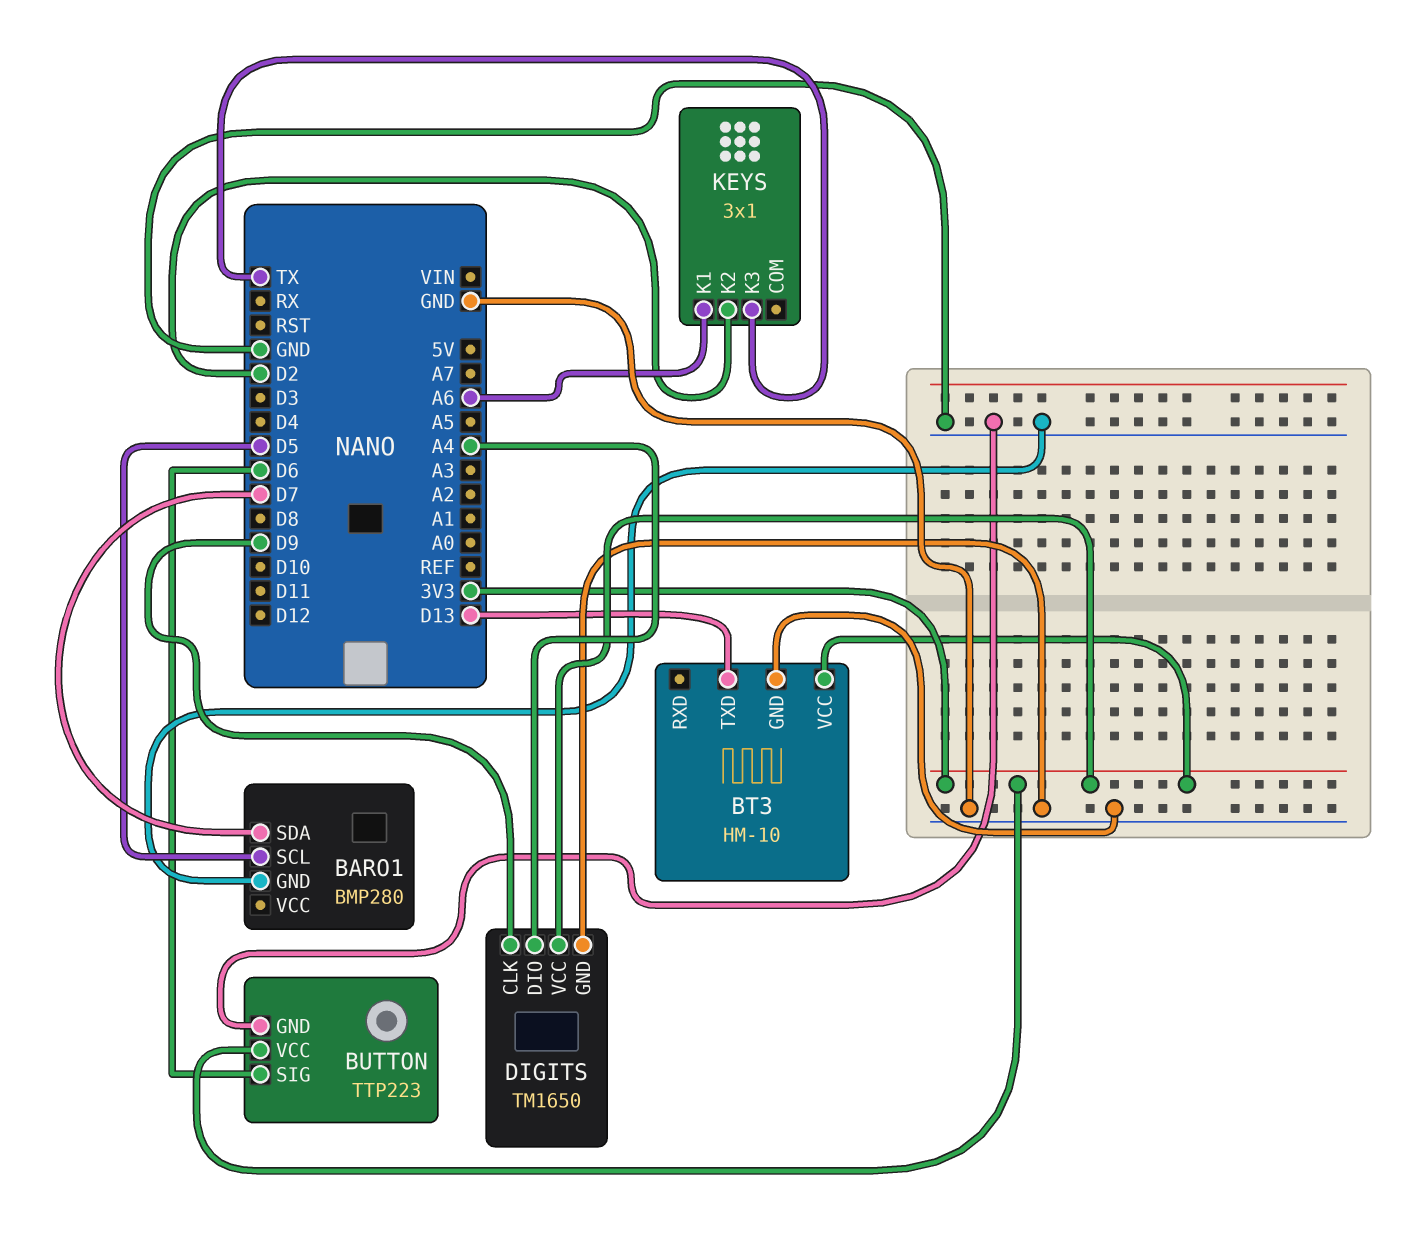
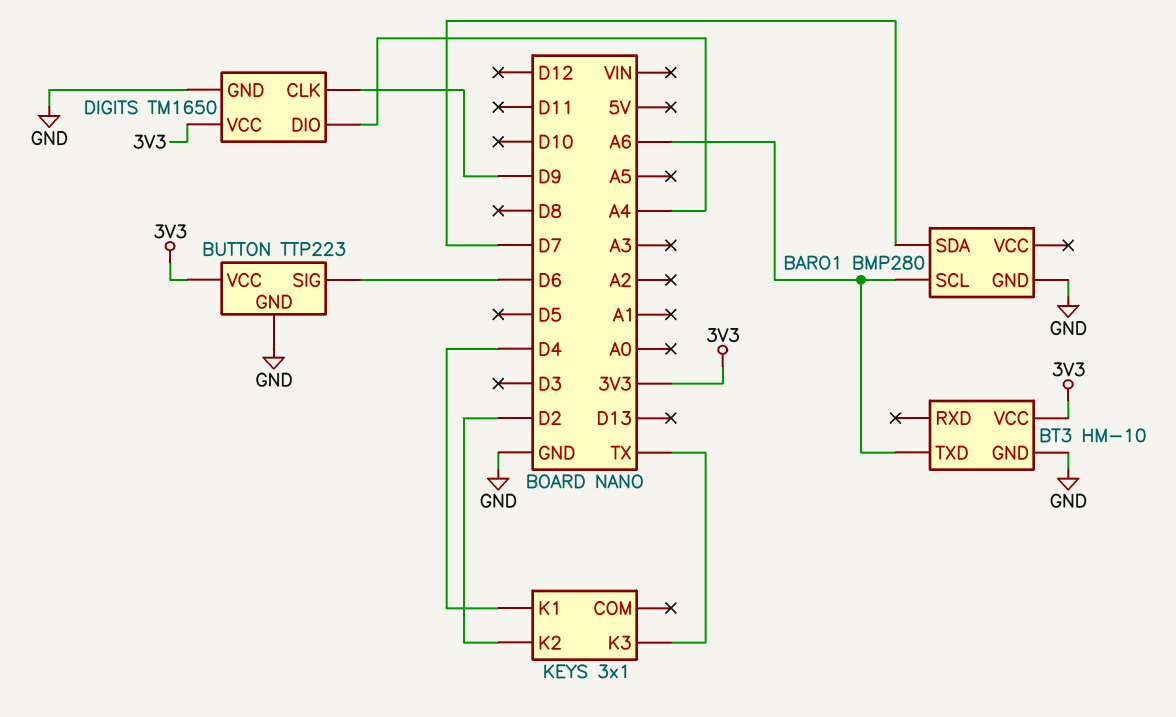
BARO1 pin SCL: D5 -> A6
BT3 pin TXD: D13 -> A6
KEYS pin K1: A6 -> D4

